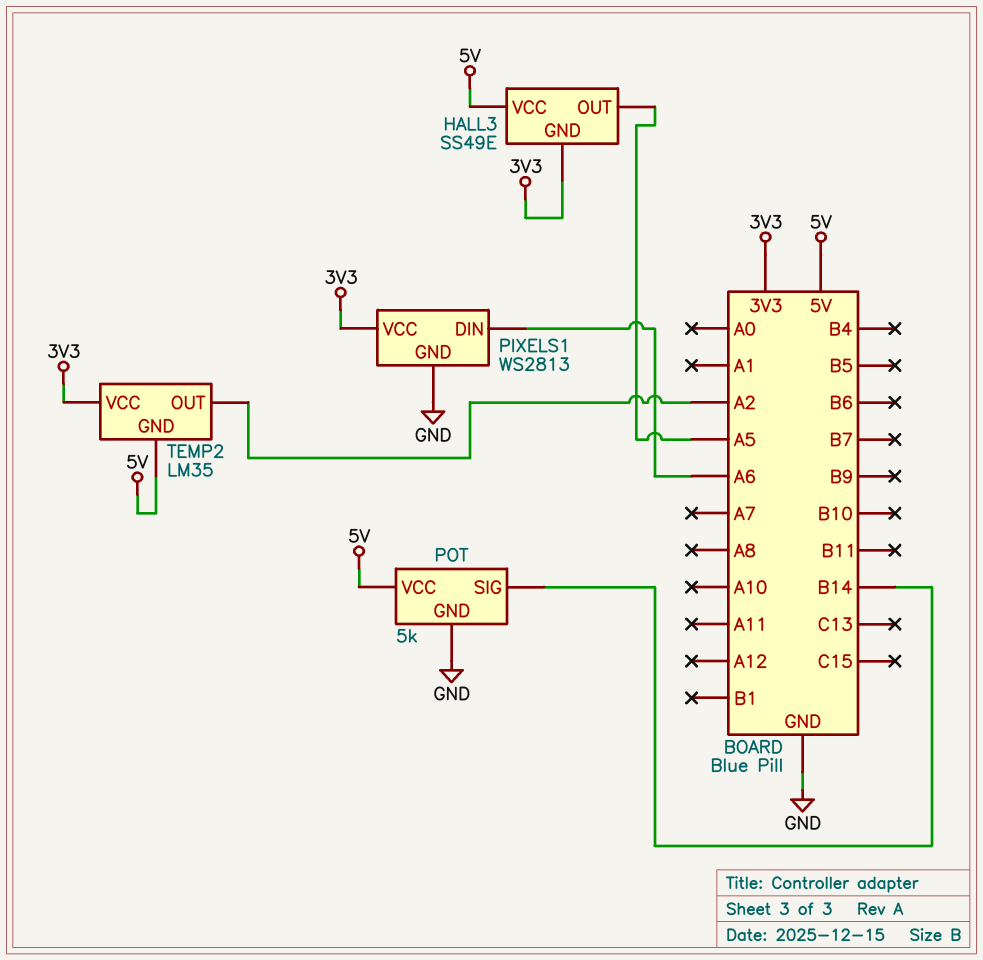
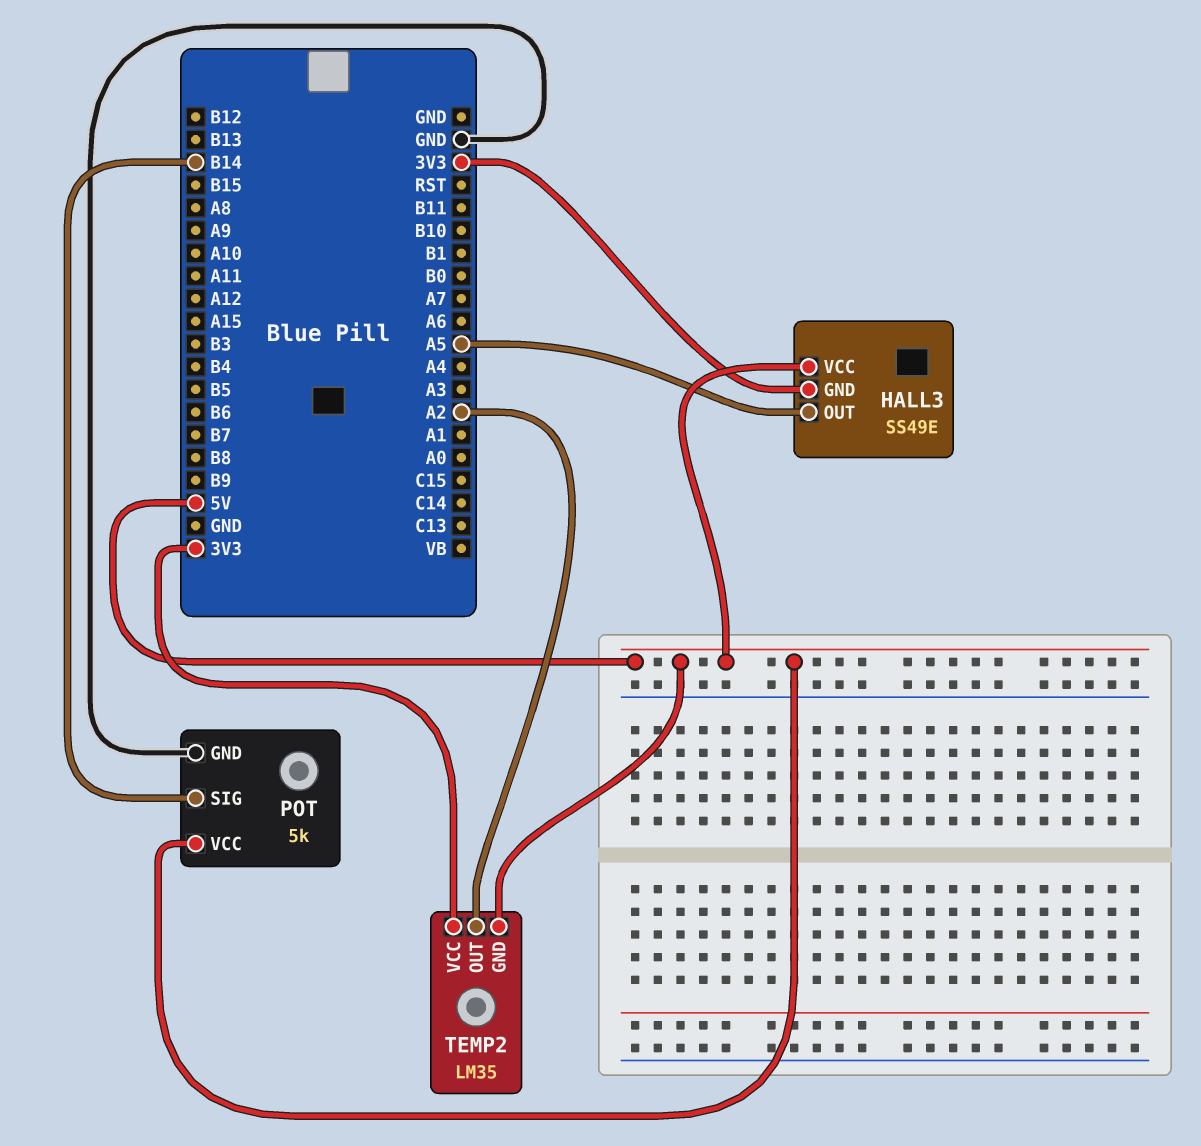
PIXELS1: WS2813 -> none
PIXELS1 pin DIN: A6 -> none
PIXELS1 pin GND: GND -> none
PIXELS1 pin VCC: 3V3 -> none

